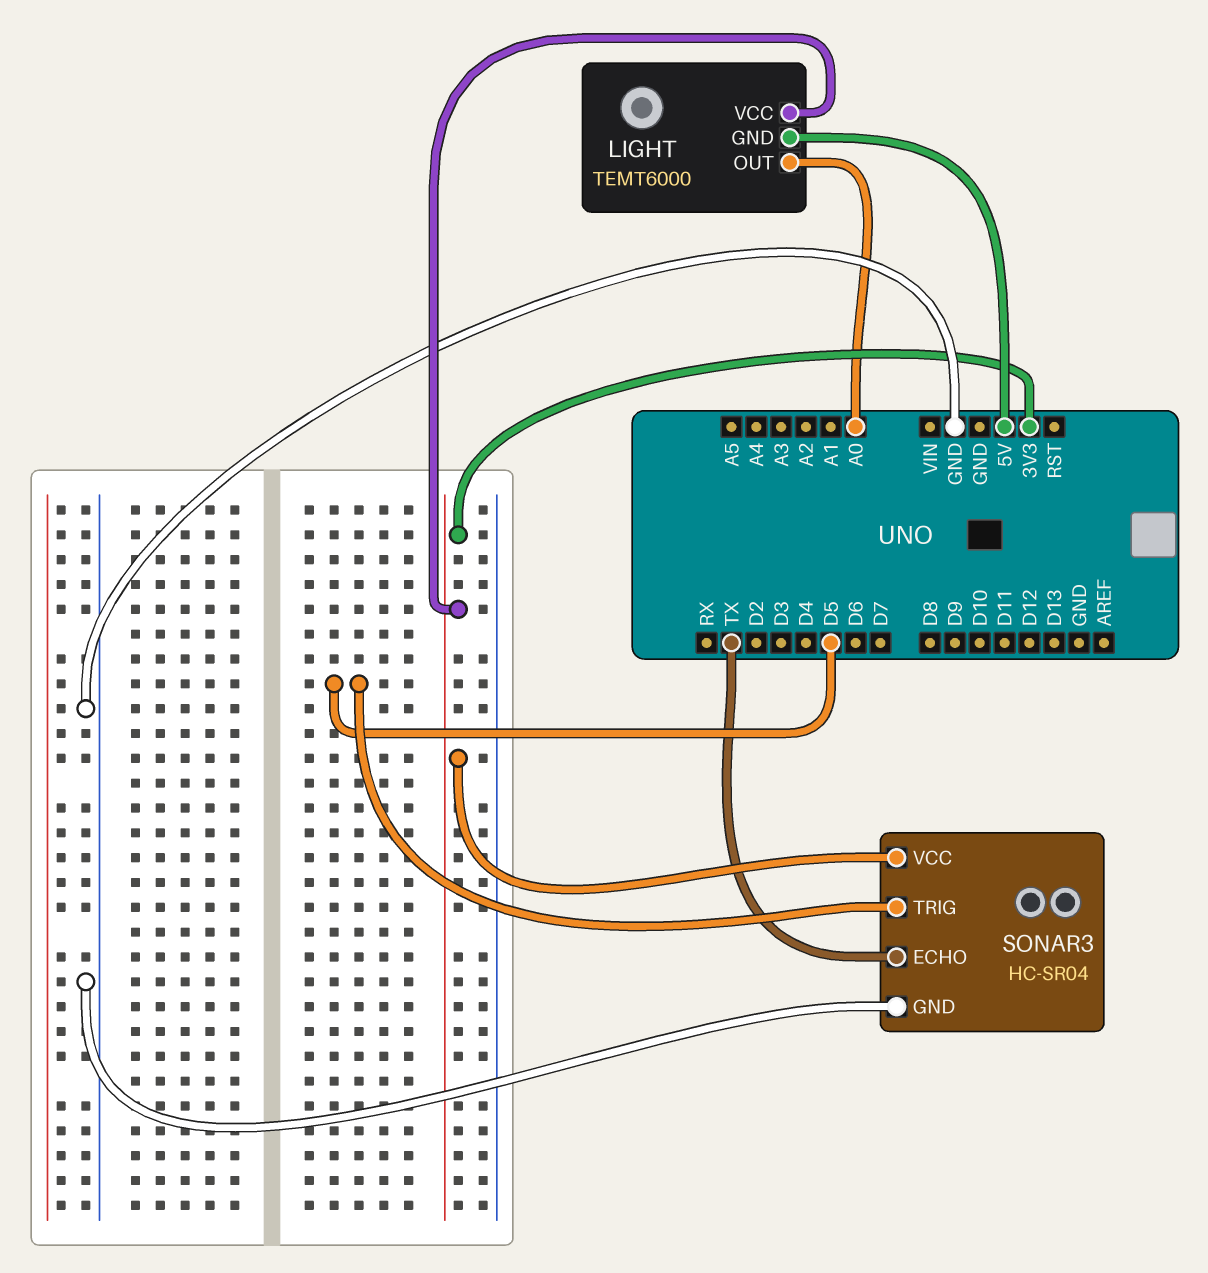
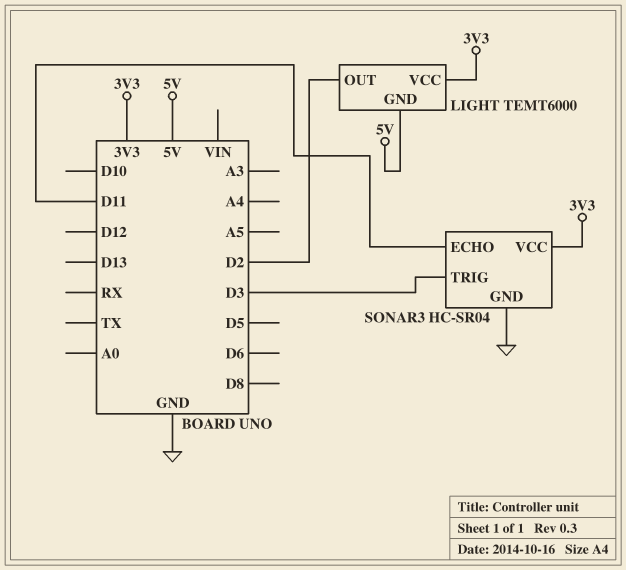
LIGHT pin OUT: A0 -> D2
SONAR3 pin ECHO: TX -> D11
SONAR3 pin TRIG: D5 -> D3

